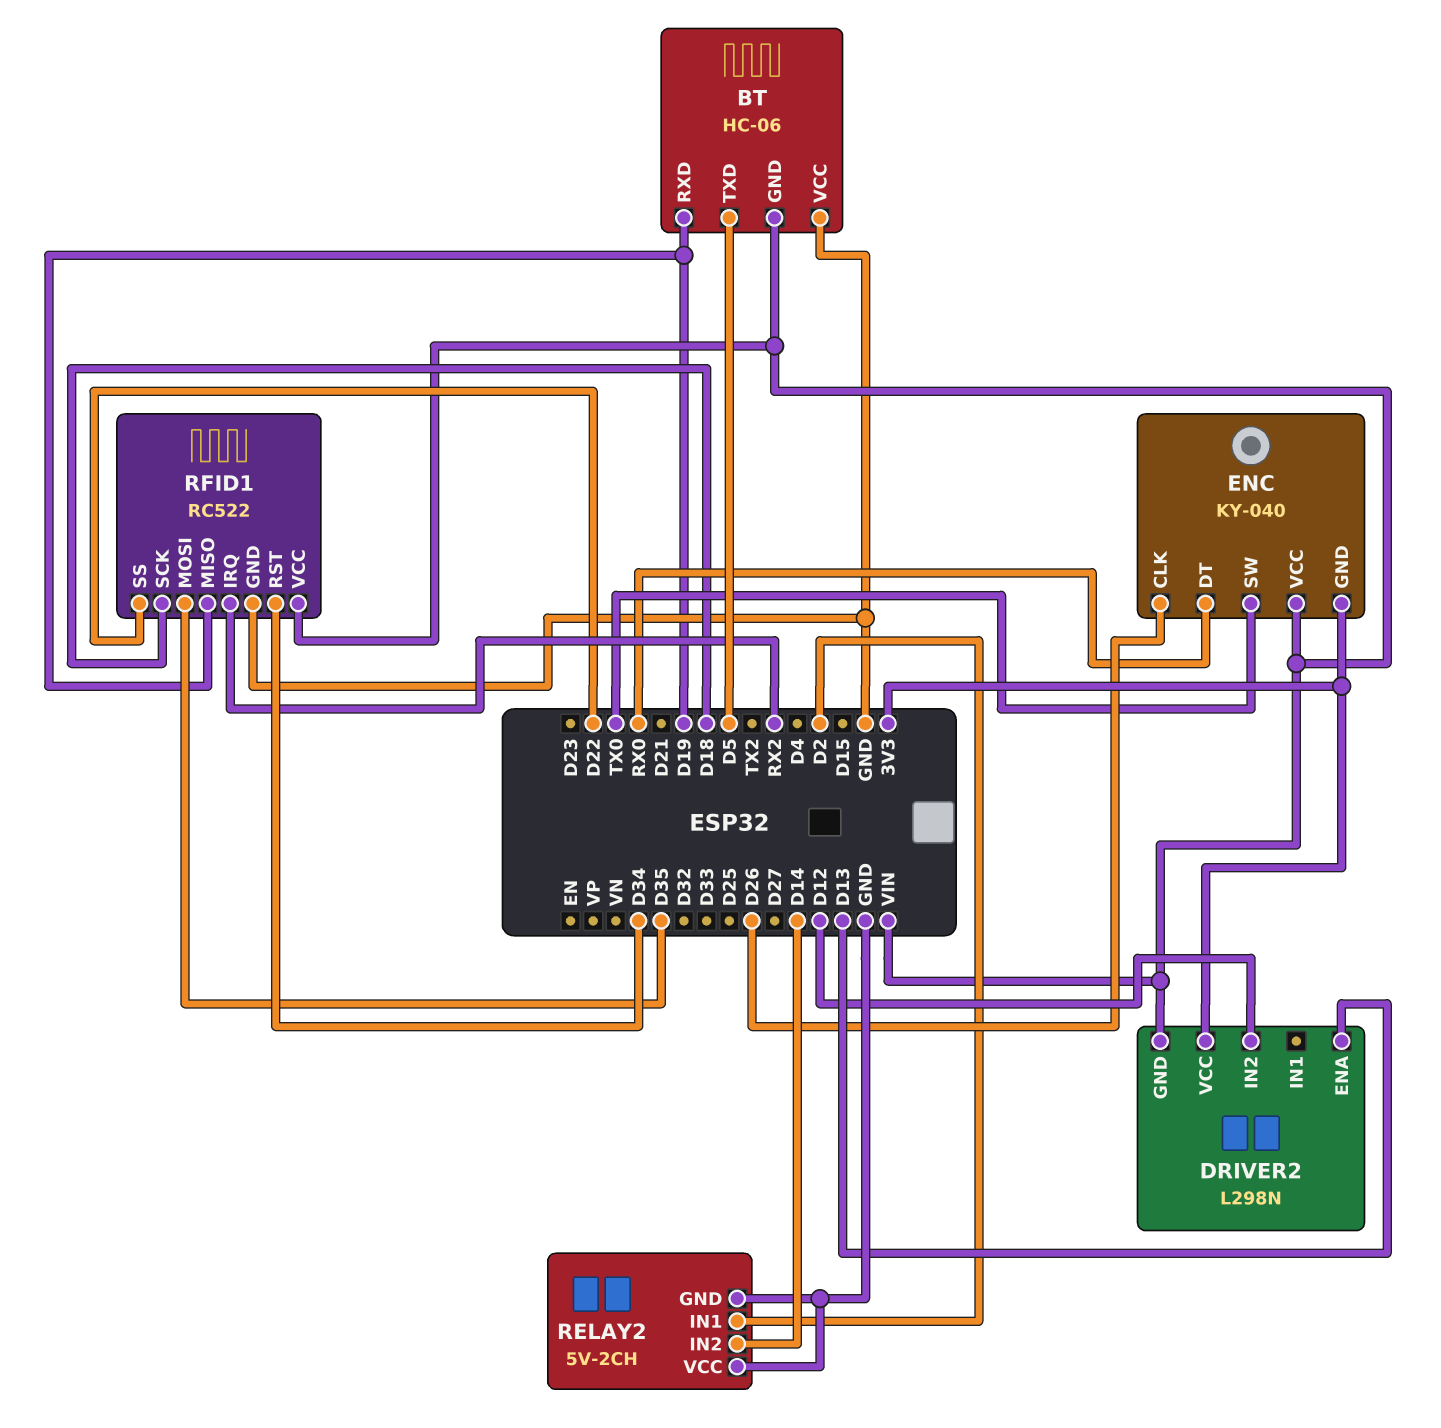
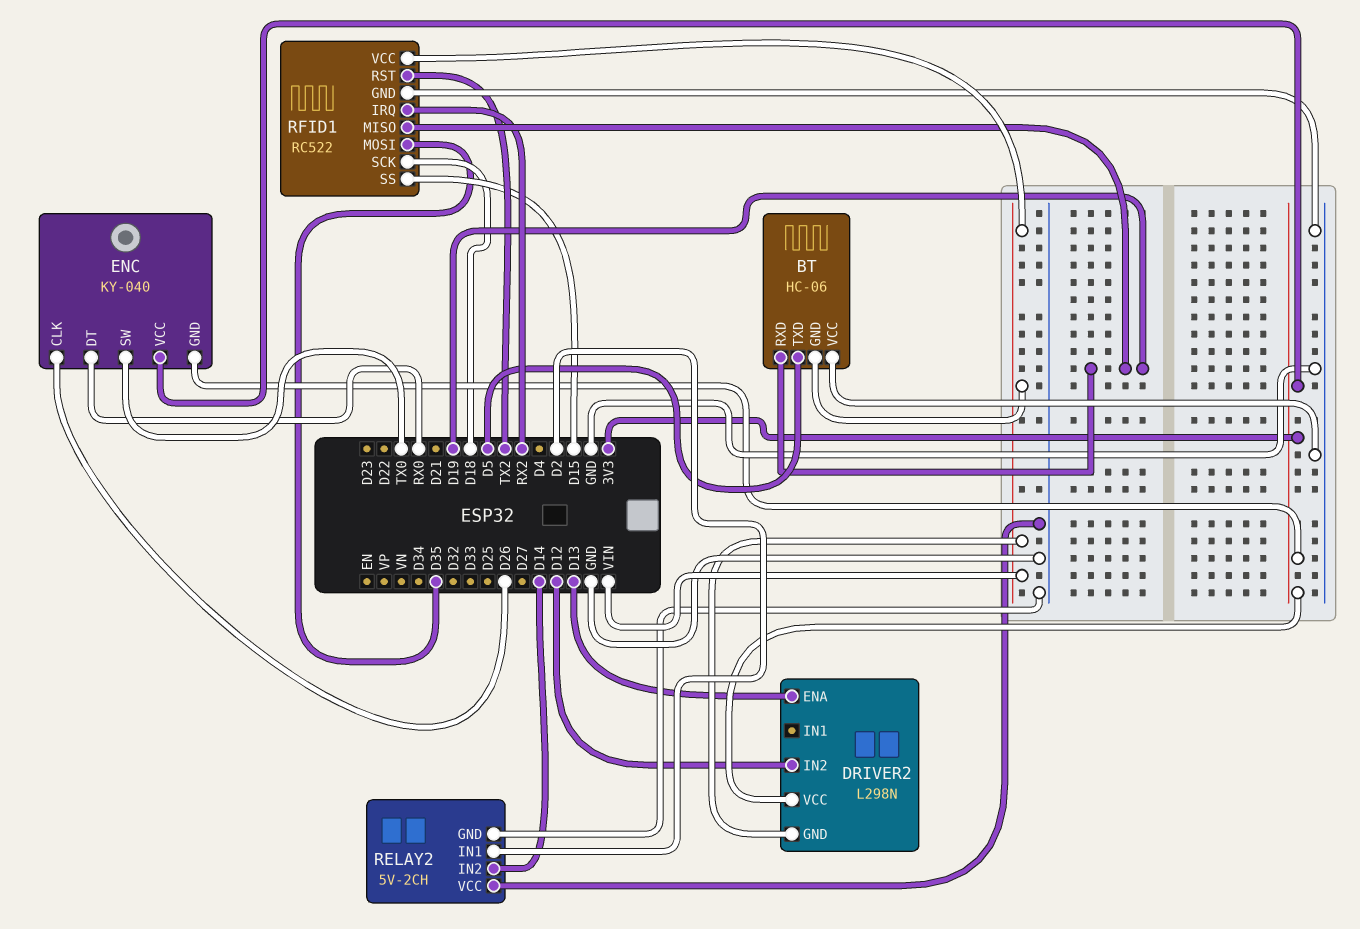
ENC pin VCC: VIN -> 3V3
RFID1 pin RST: D34 -> TX2
RFID1 pin SS: D22 -> D15

